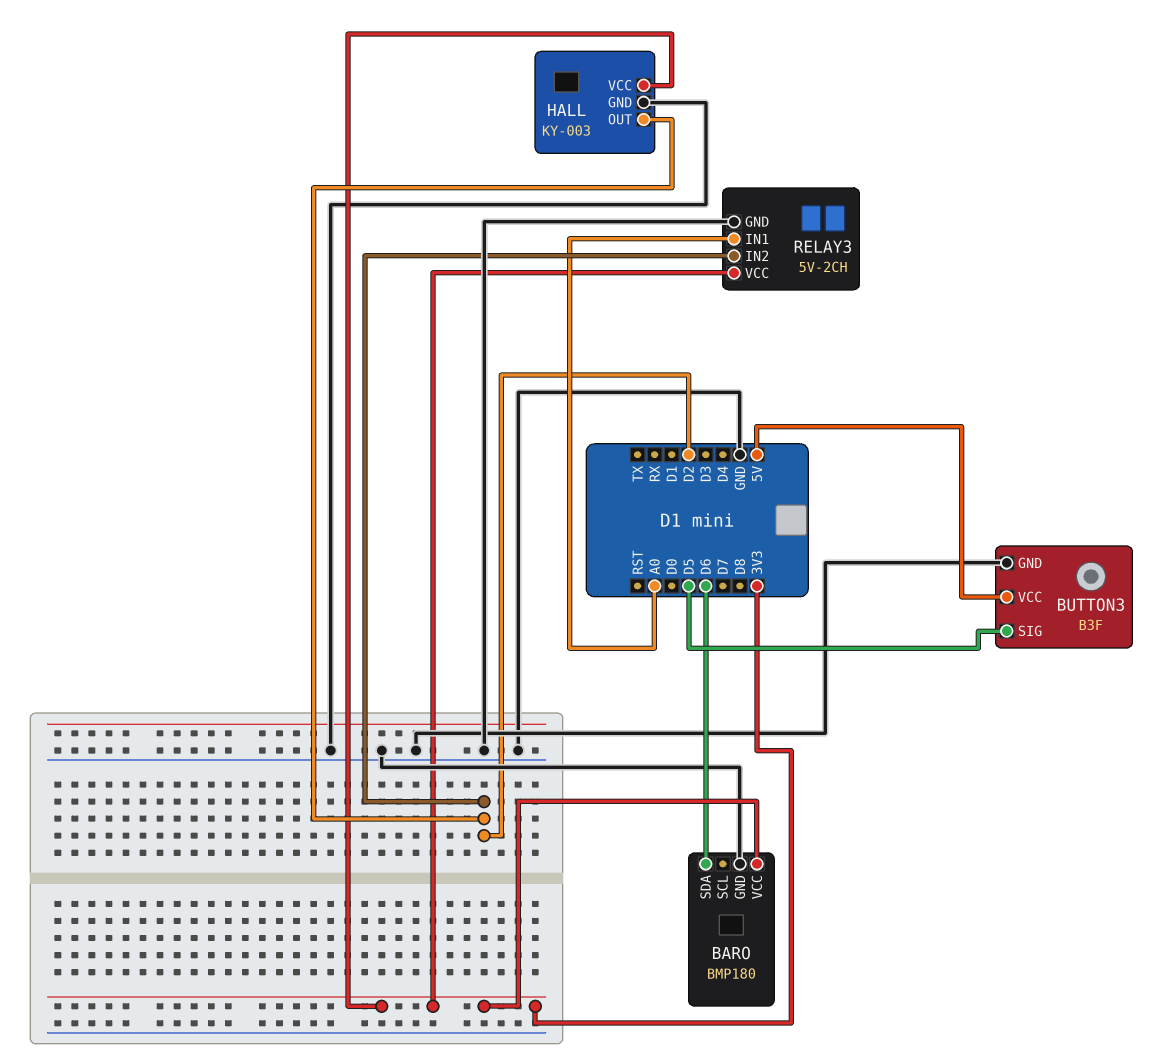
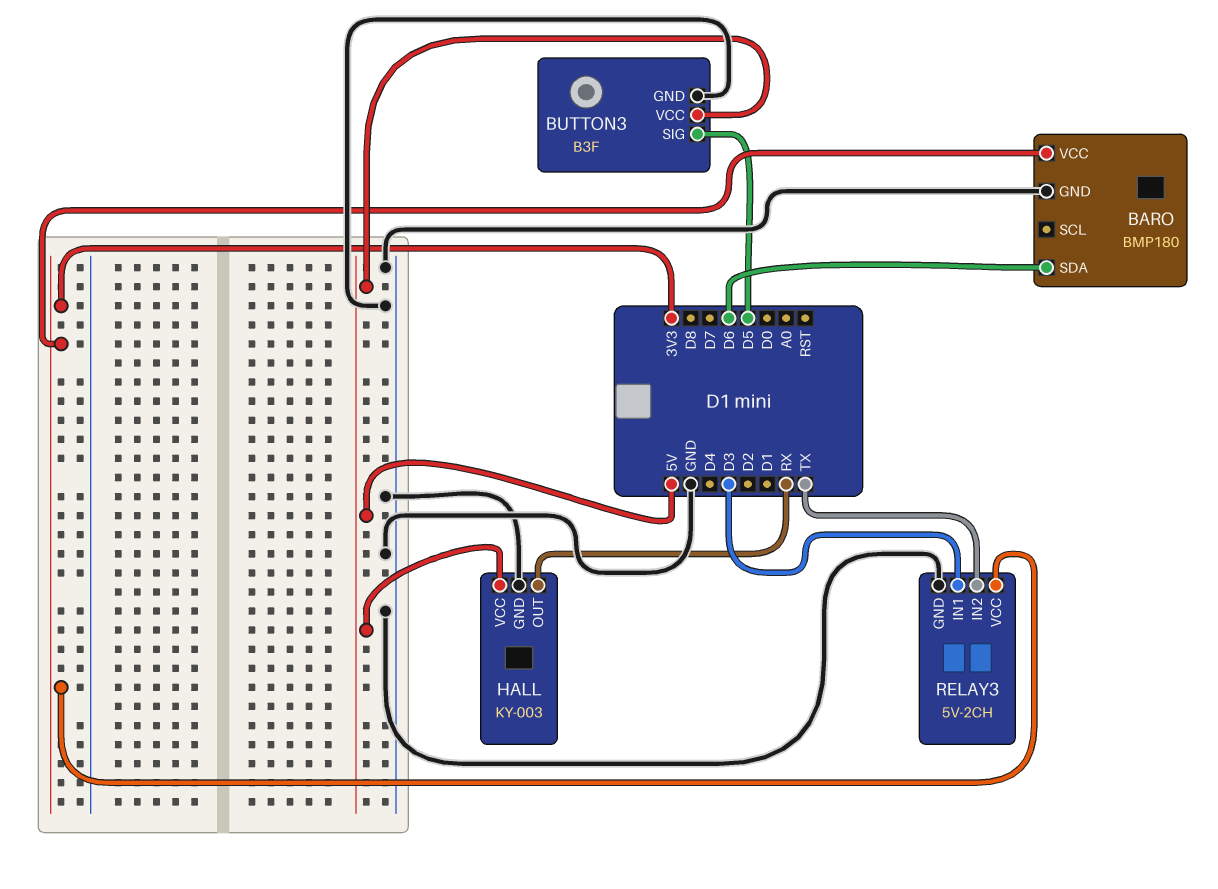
HALL pin OUT: D2 -> RX
HALL pin VCC: 3V3 -> 5V
RELAY3 pin IN1: A0 -> D3
RELAY3 pin IN2: D2 -> TX

